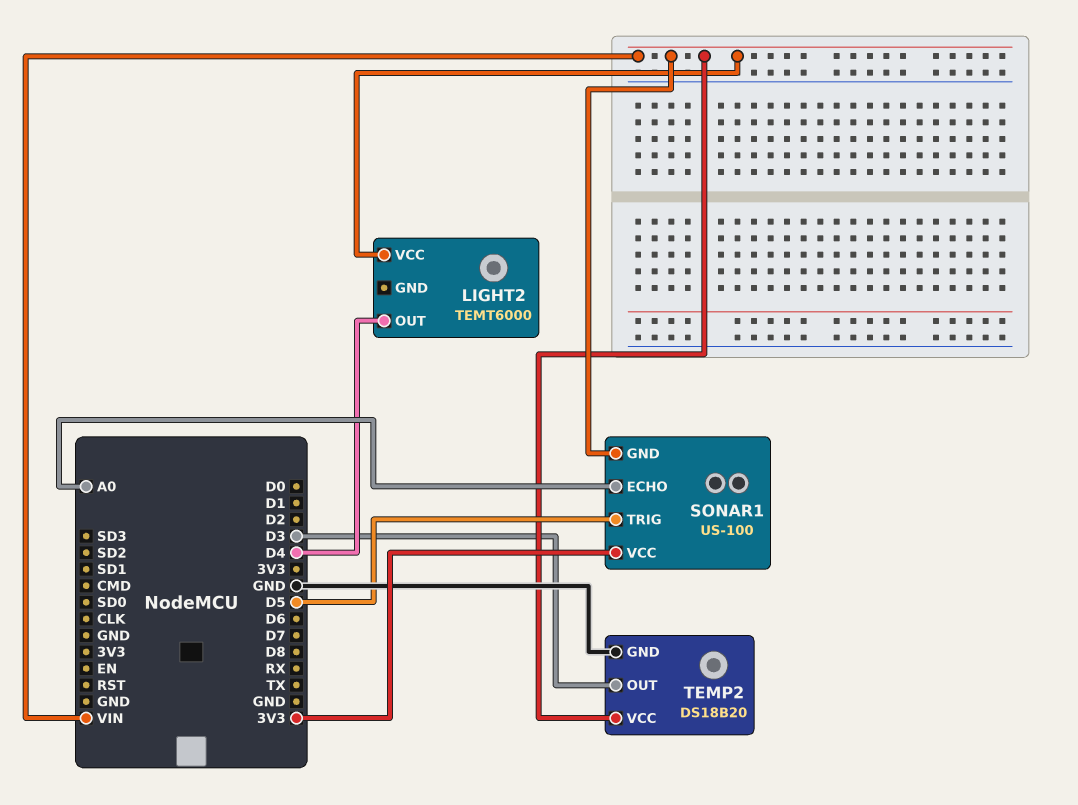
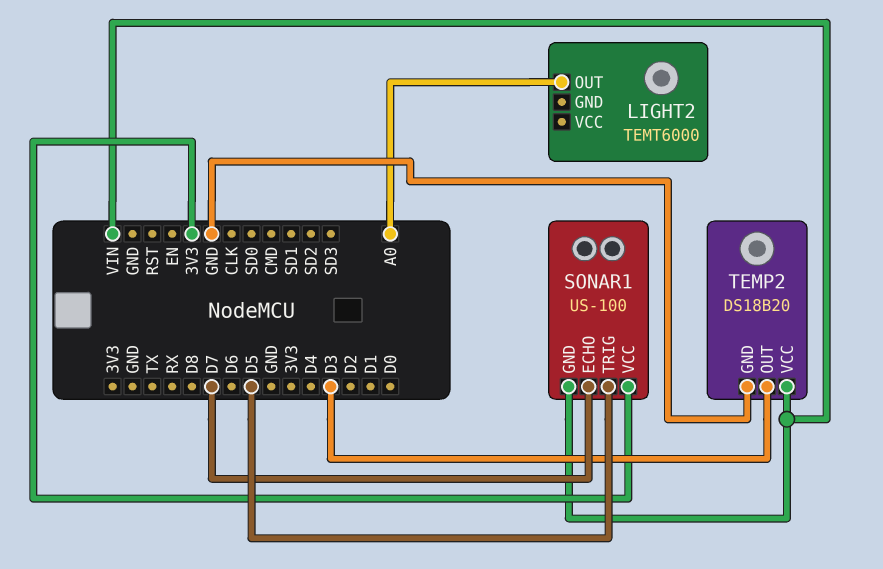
LIGHT2 pin OUT: D4 -> A0
LIGHT2 pin VCC: VIN -> none
SONAR1 pin ECHO: A0 -> D7

